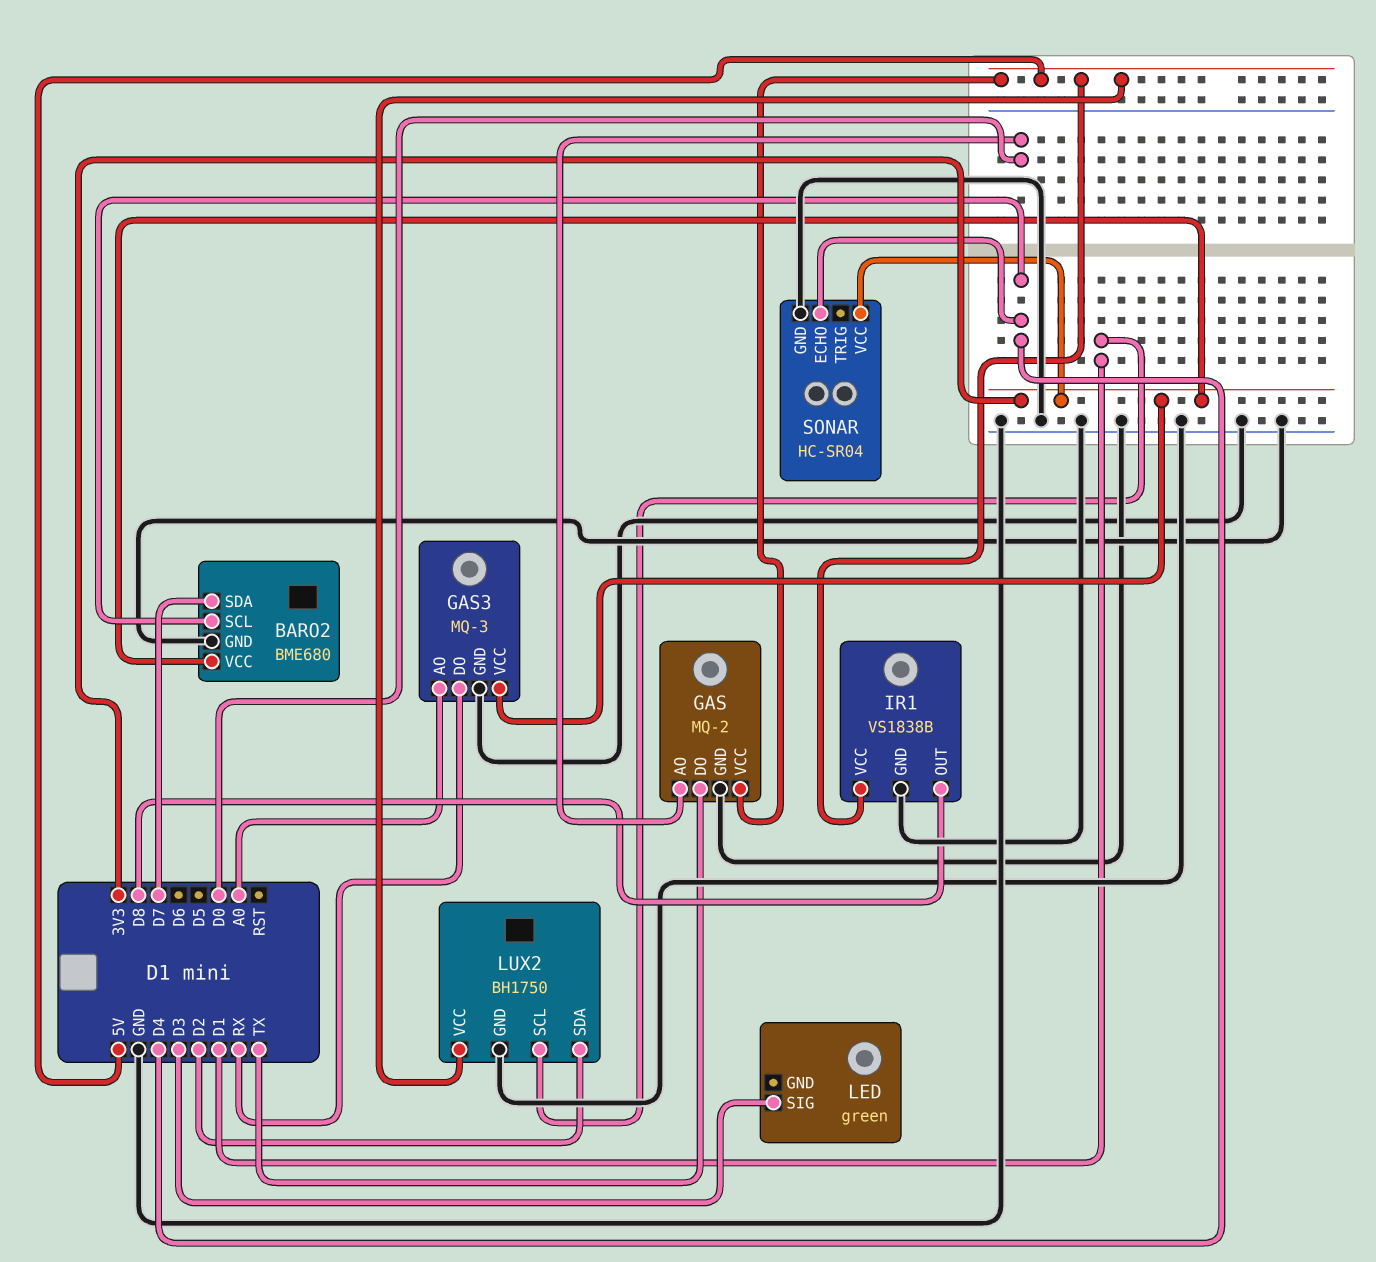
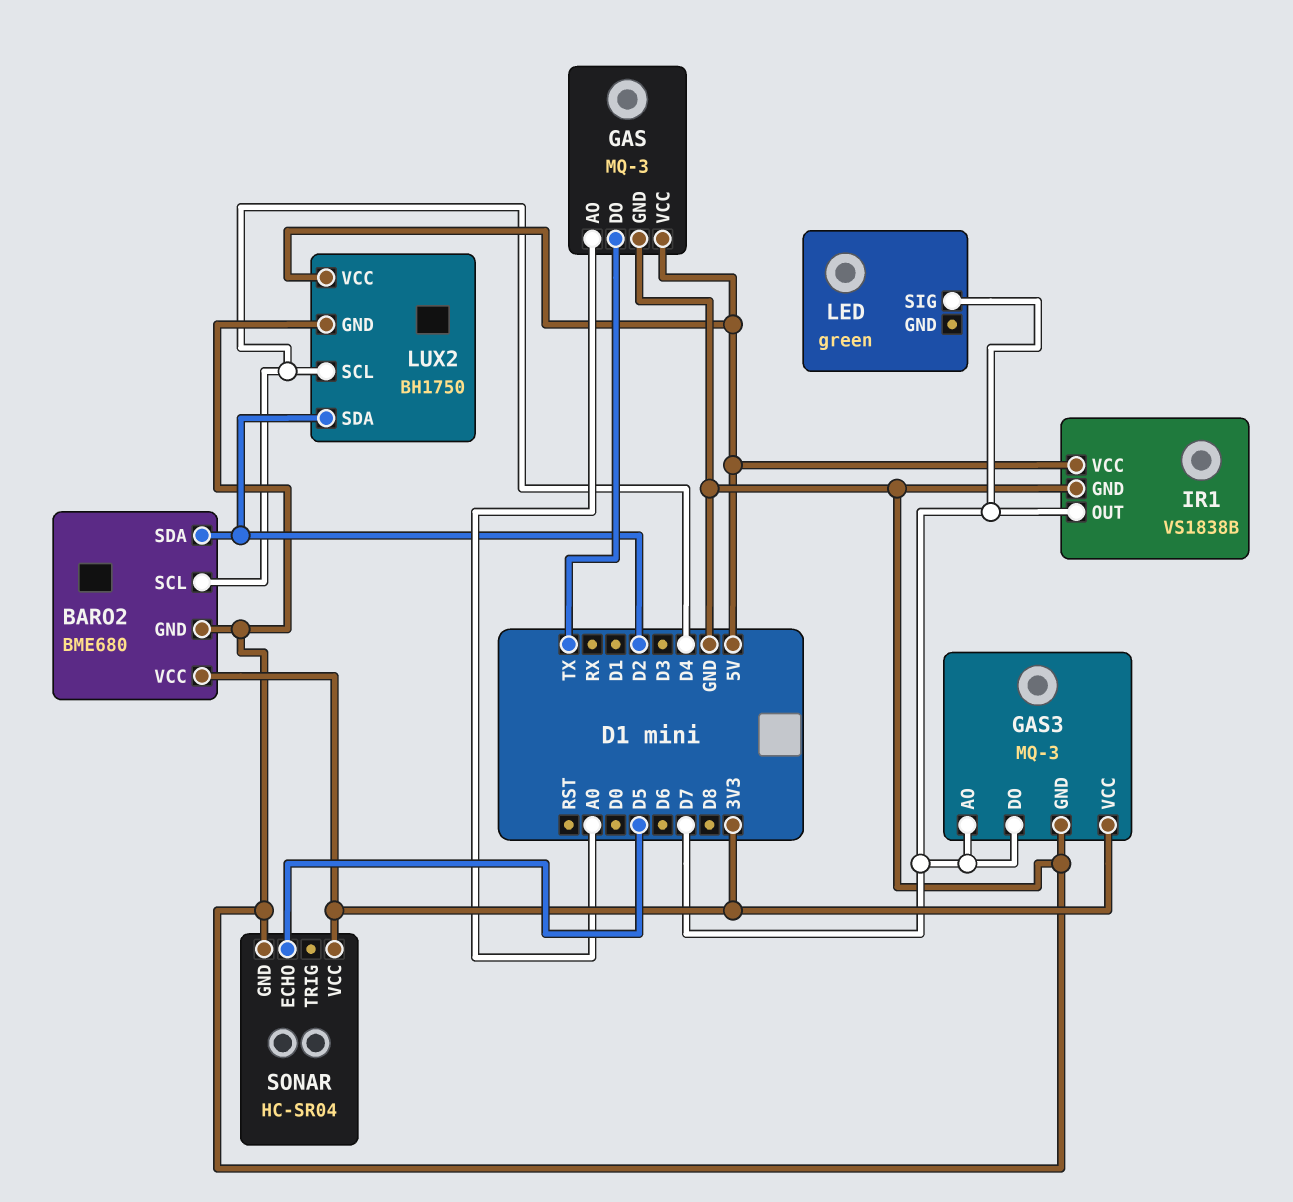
BARO2 pin SDA: D7 -> D2
GAS: MQ-2 -> MQ-3
GAS pin AO: D0 -> A0
GAS3 pin AO: A0 -> D7
GAS3 pin DO: RX -> D7
IR1 pin OUT: D8 -> D7
LED pin SIG: D3 -> D7
LUX2 pin SCL: D1 -> D4
SONAR pin ECHO: D4 -> D5

